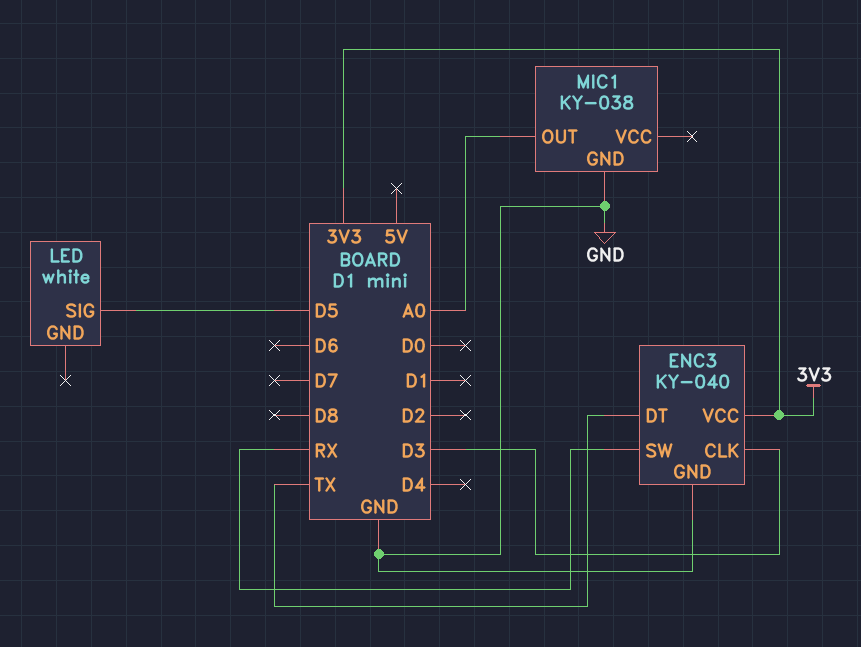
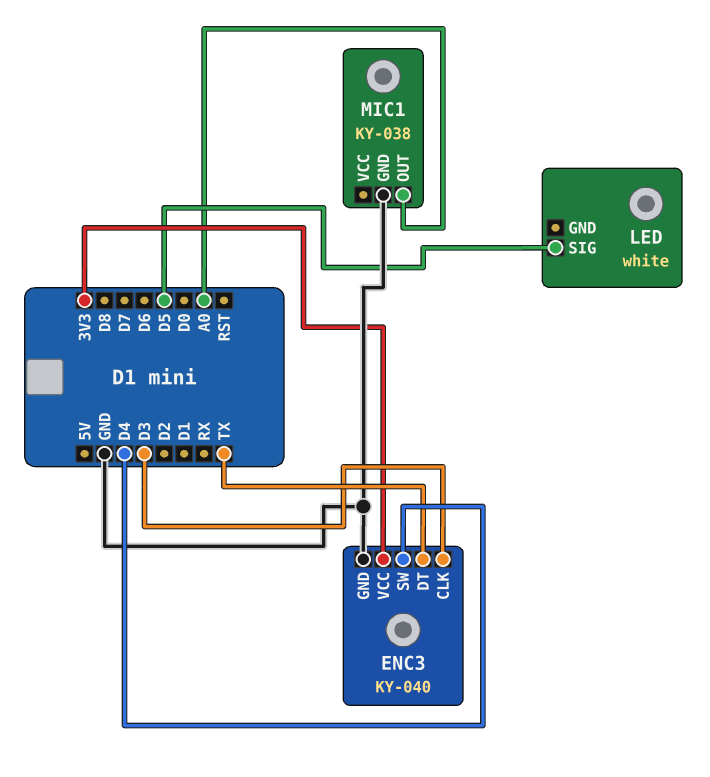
ENC3 pin SW: RX -> D4

